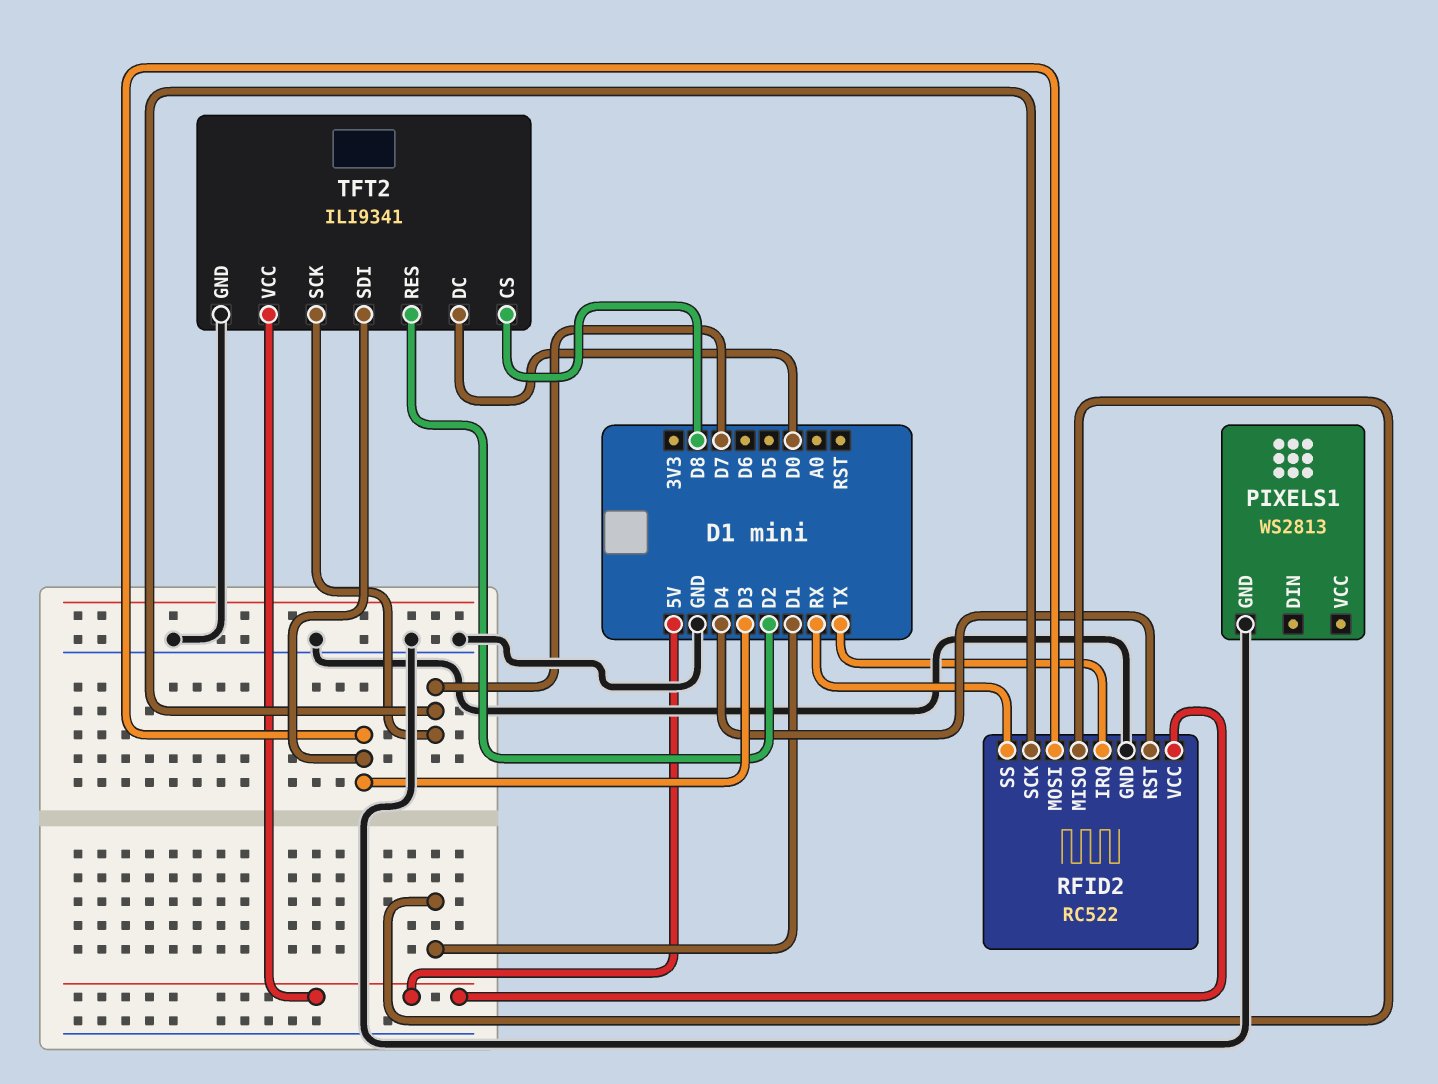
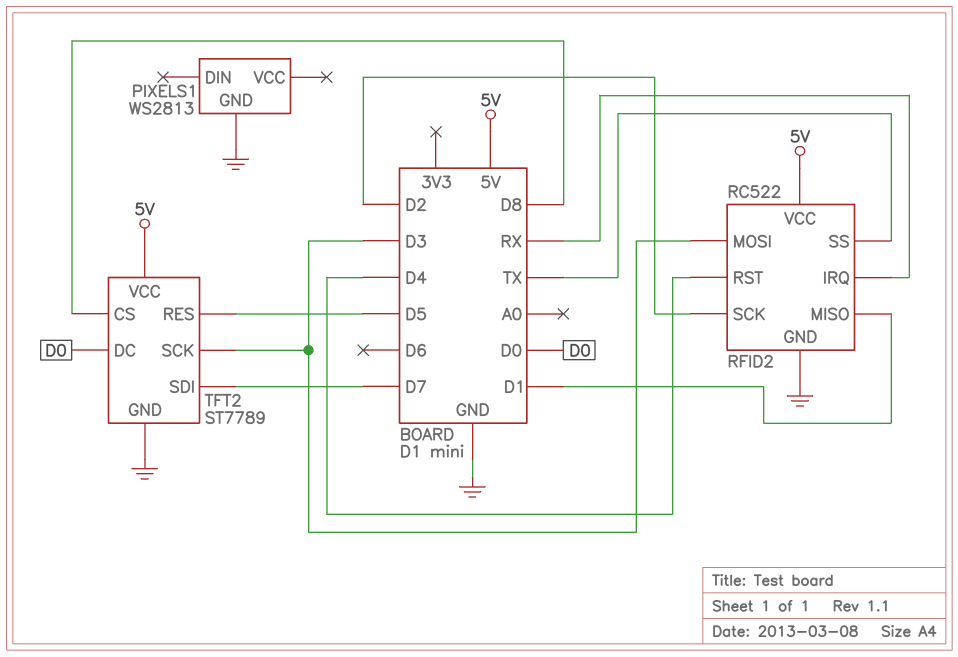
RFID2 pin IRQ: TX -> RX
RFID2 pin SCK: D7 -> D2
RFID2 pin SS: RX -> TX
TFT2: ILI9341 -> ST7789
TFT2 pin RES: D2 -> D5
TFT2 pin SCK: D7 -> D3
TFT2 pin SDI: D3 -> D7

